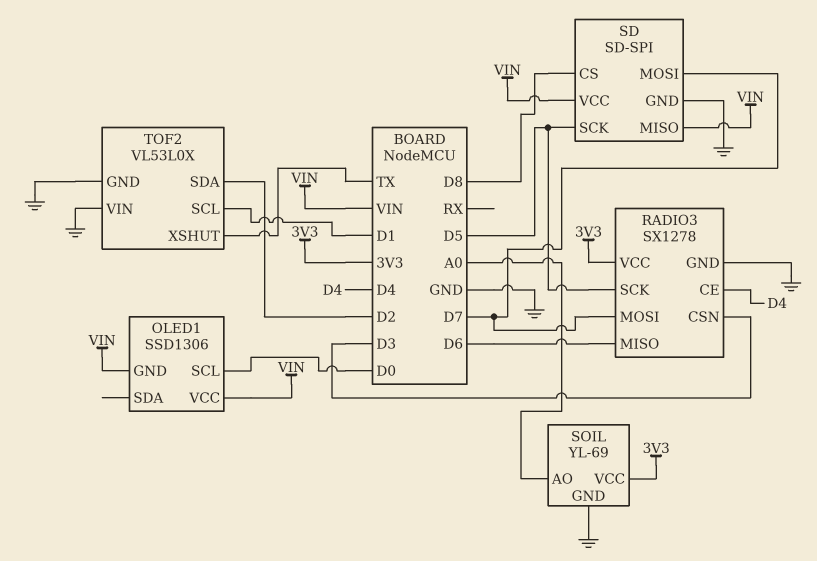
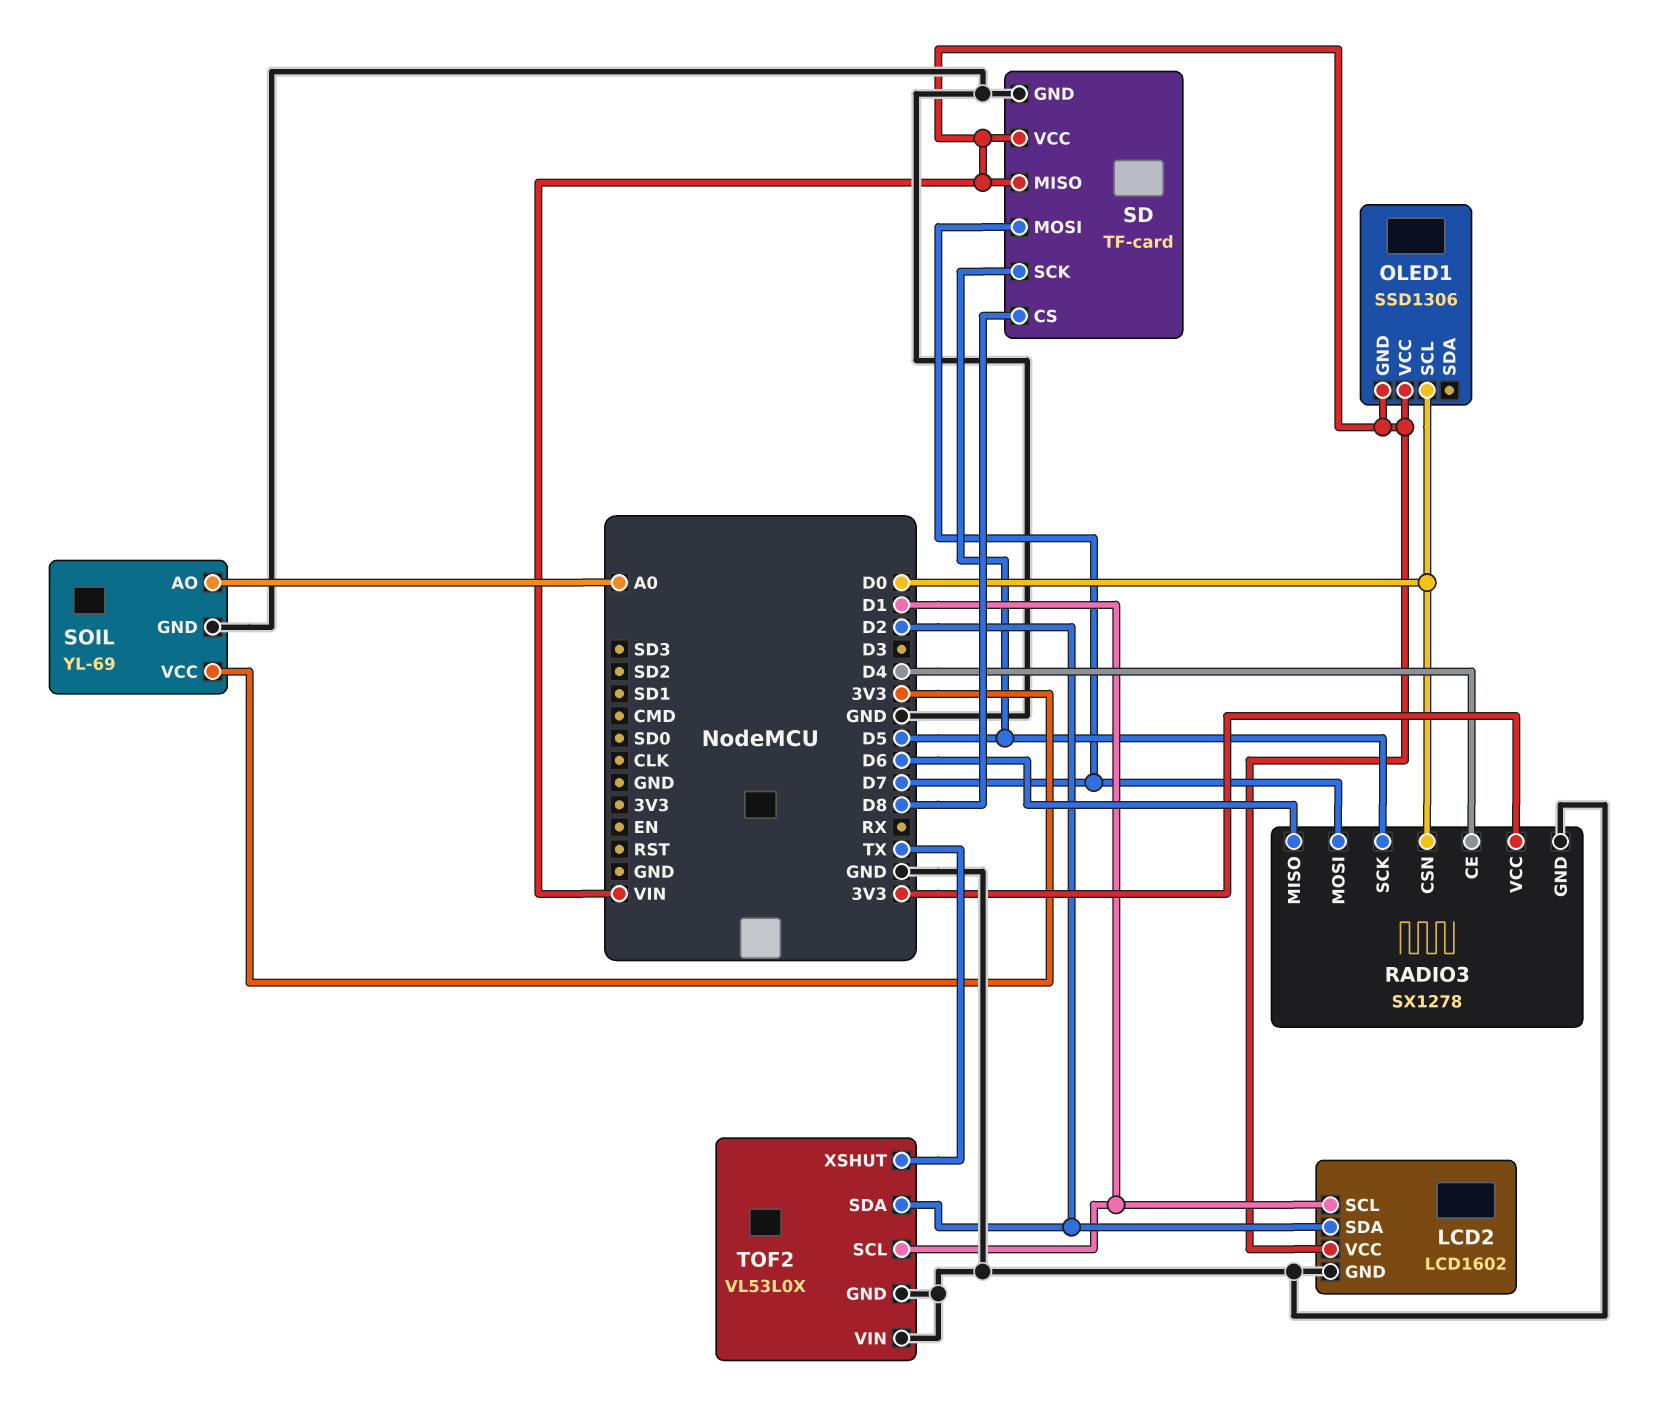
LCD2: none -> LCD1602
LCD2 pin GND: none -> GND
LCD2 pin SCL: none -> D1
LCD2 pin SDA: none -> D2
LCD2 pin VCC: none -> VIN
RADIO3 pin CSN: D3 -> D0
SD: SD-SPI -> TF-card

